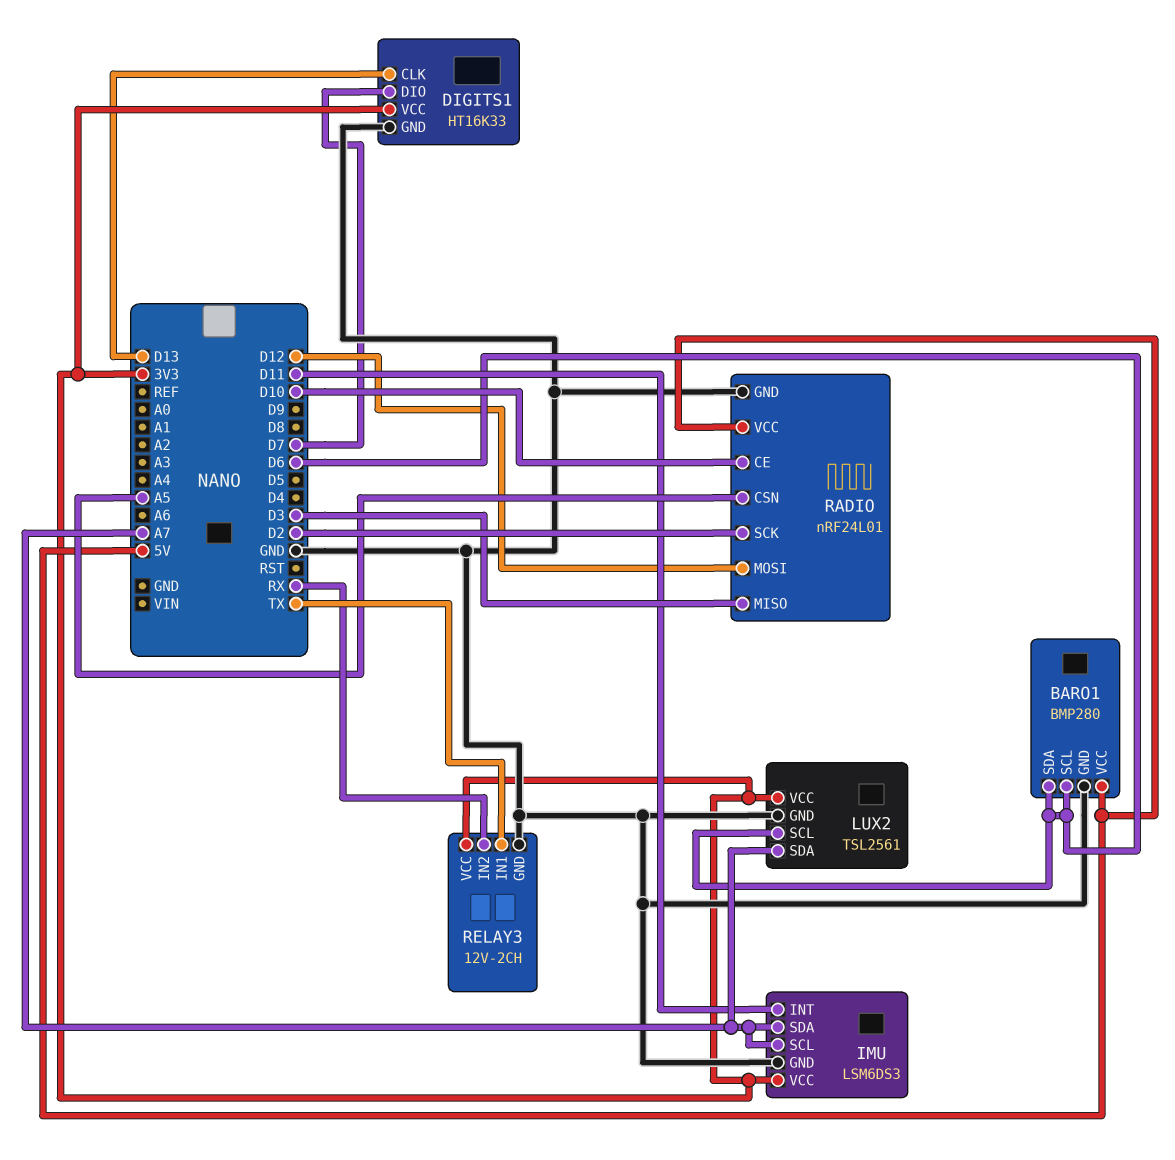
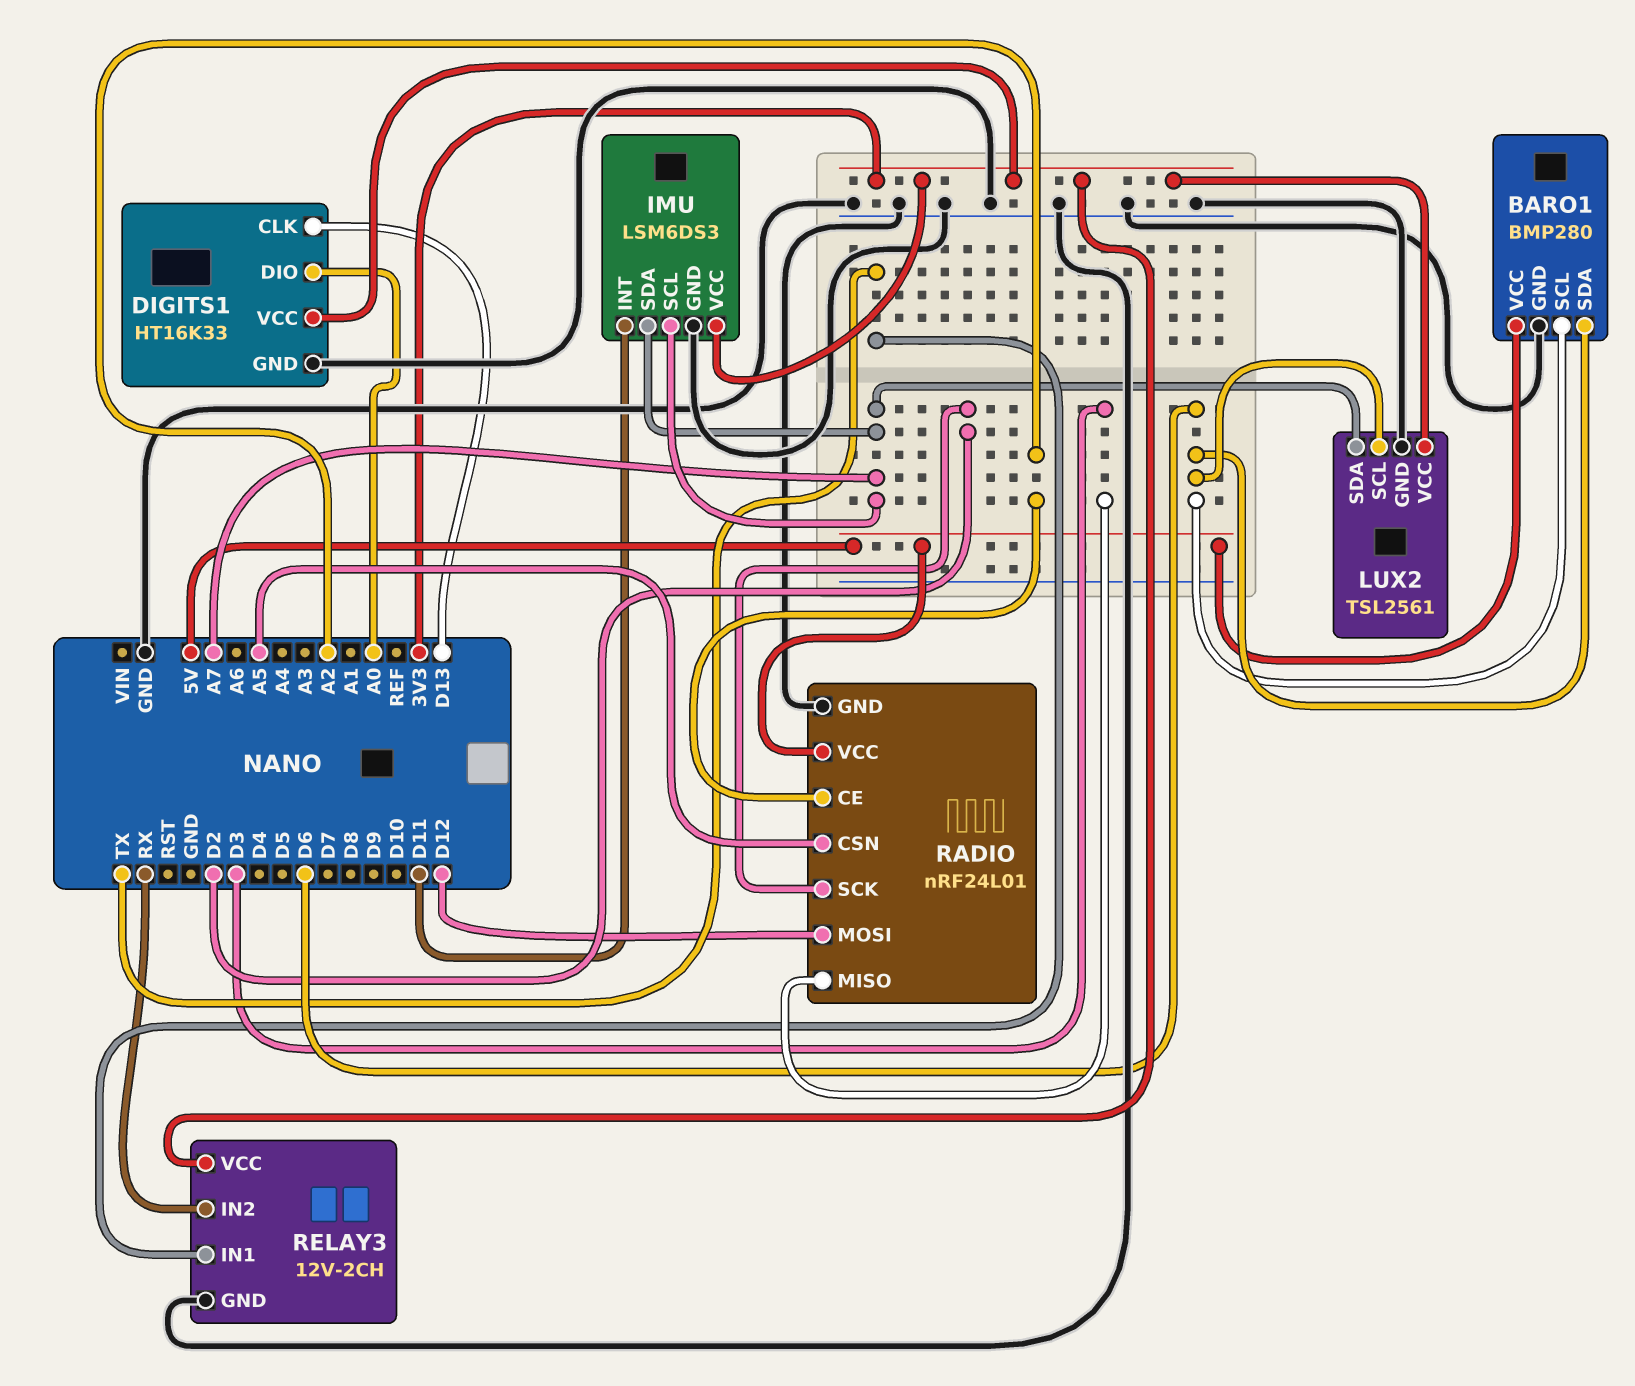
DIGITS1 pin DIO: D7 -> A0
RADIO pin CE: D10 -> A2

